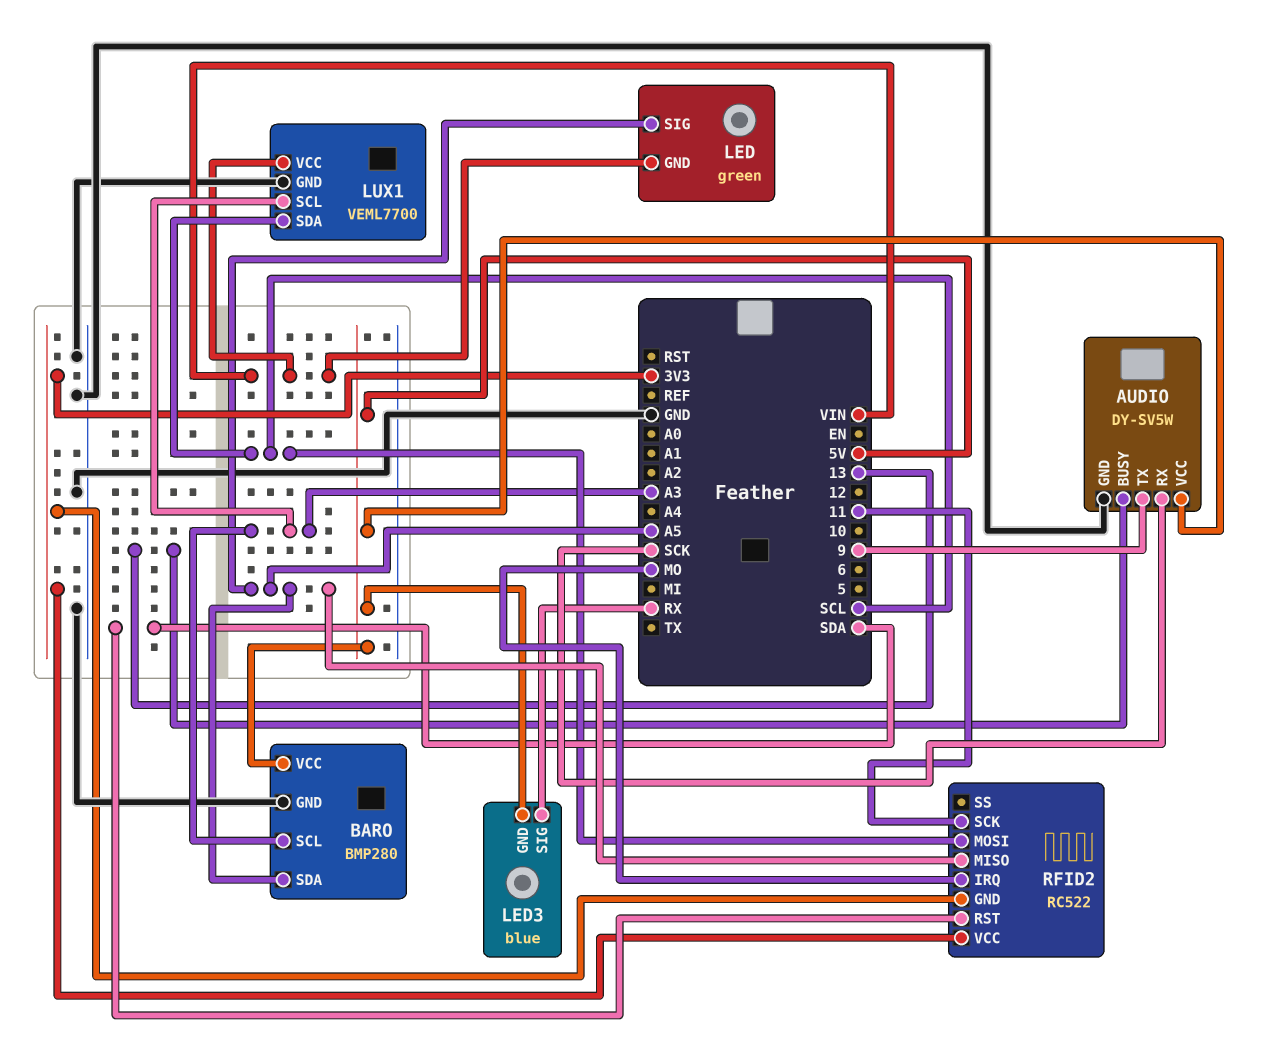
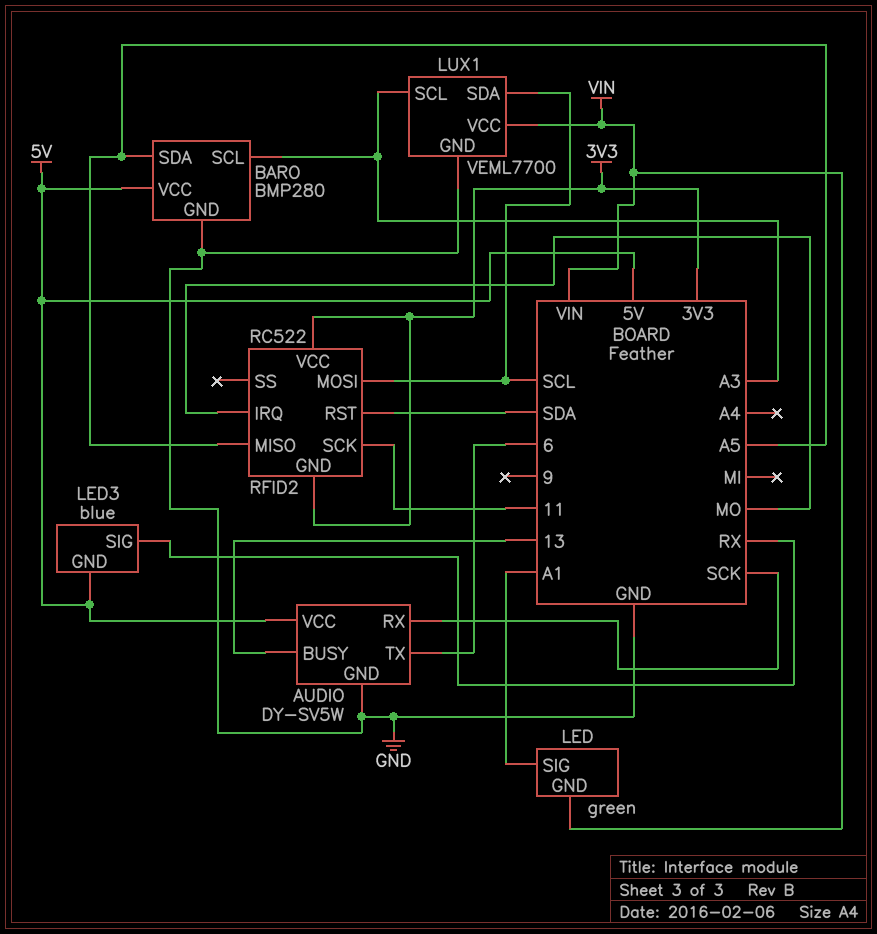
AUDIO pin TX: 9 -> 6
LED pin SIG: A5 -> A1

